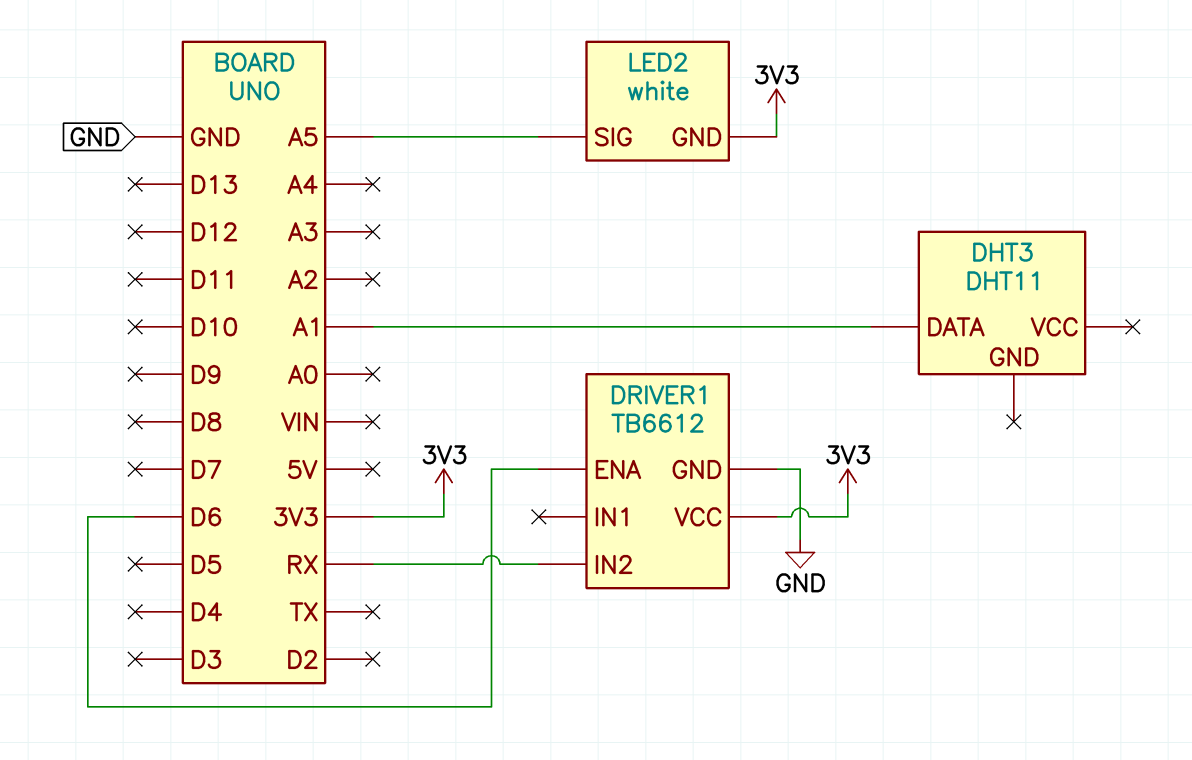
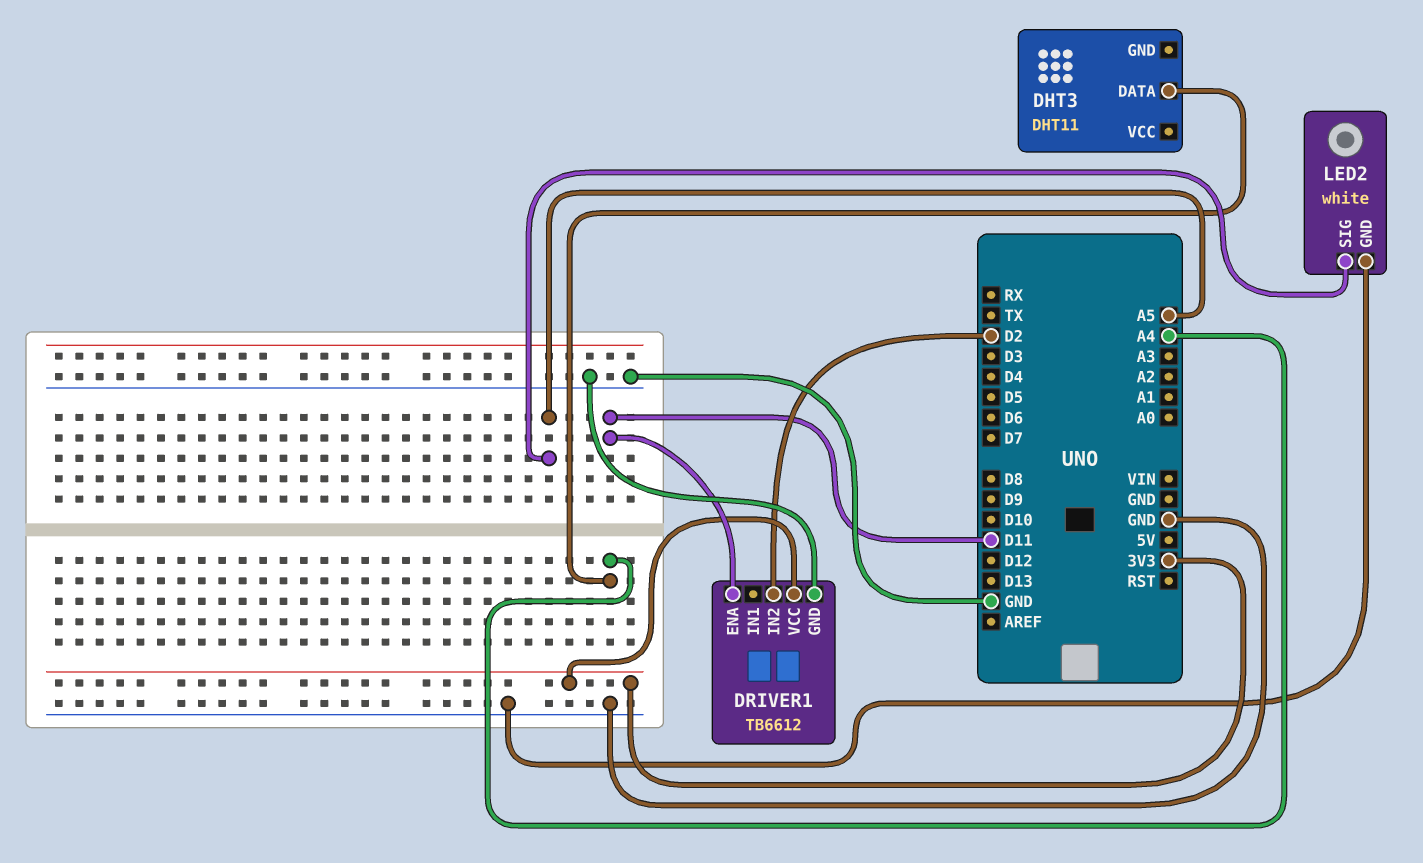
DHT3 pin DATA: A1 -> A4
DRIVER1 pin ENA: D6 -> D11
DRIVER1 pin IN2: RX -> D2
LED2 pin GND: 3V3 -> GND

